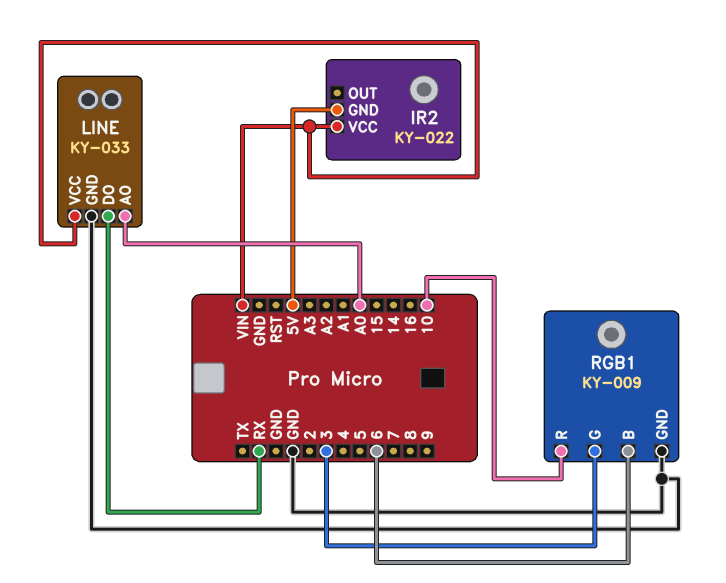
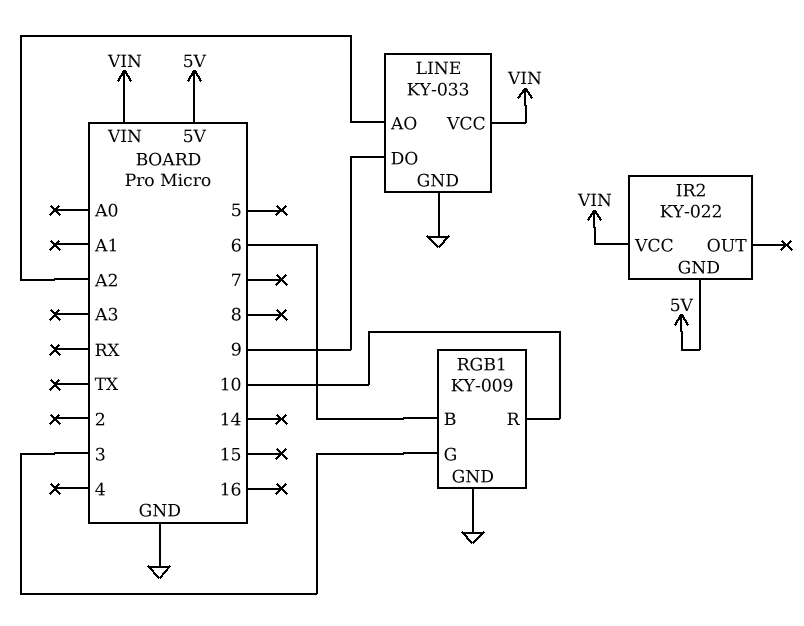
LINE pin AO: A0 -> A2
LINE pin DO: RX -> 9

